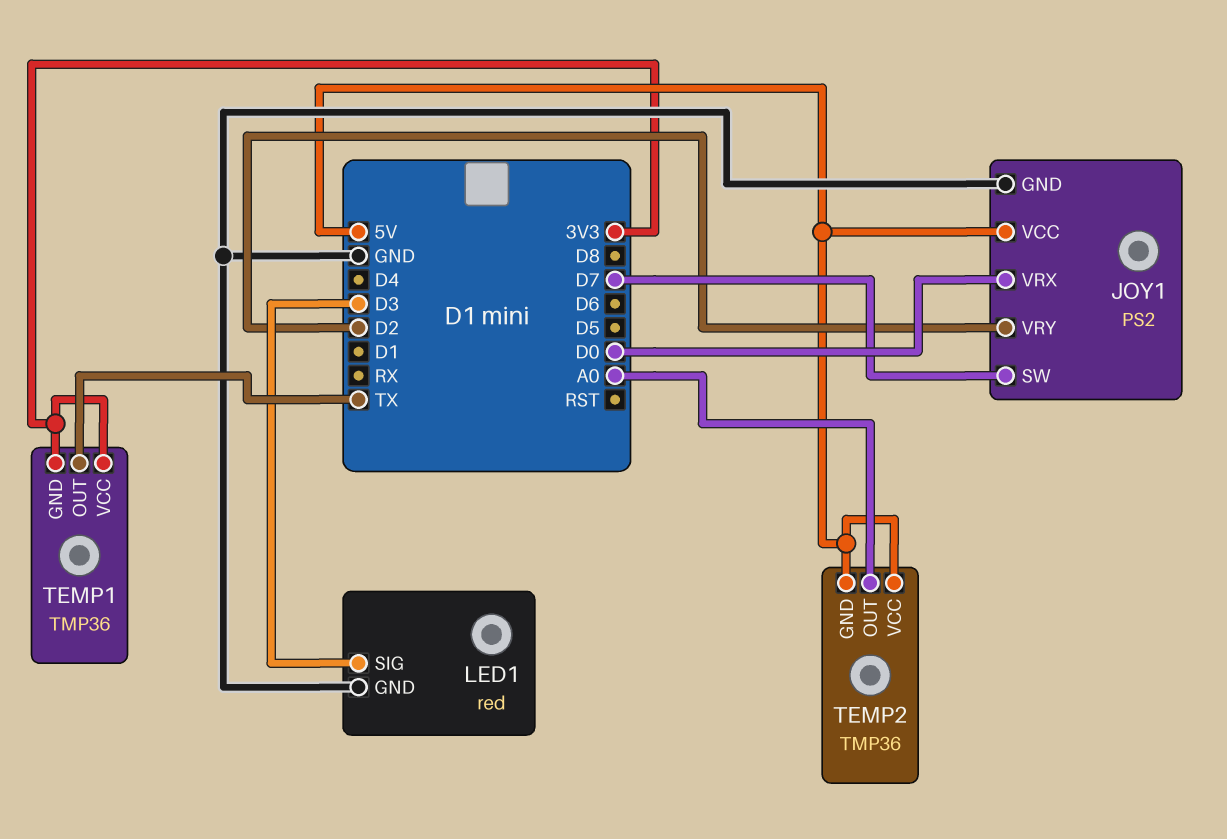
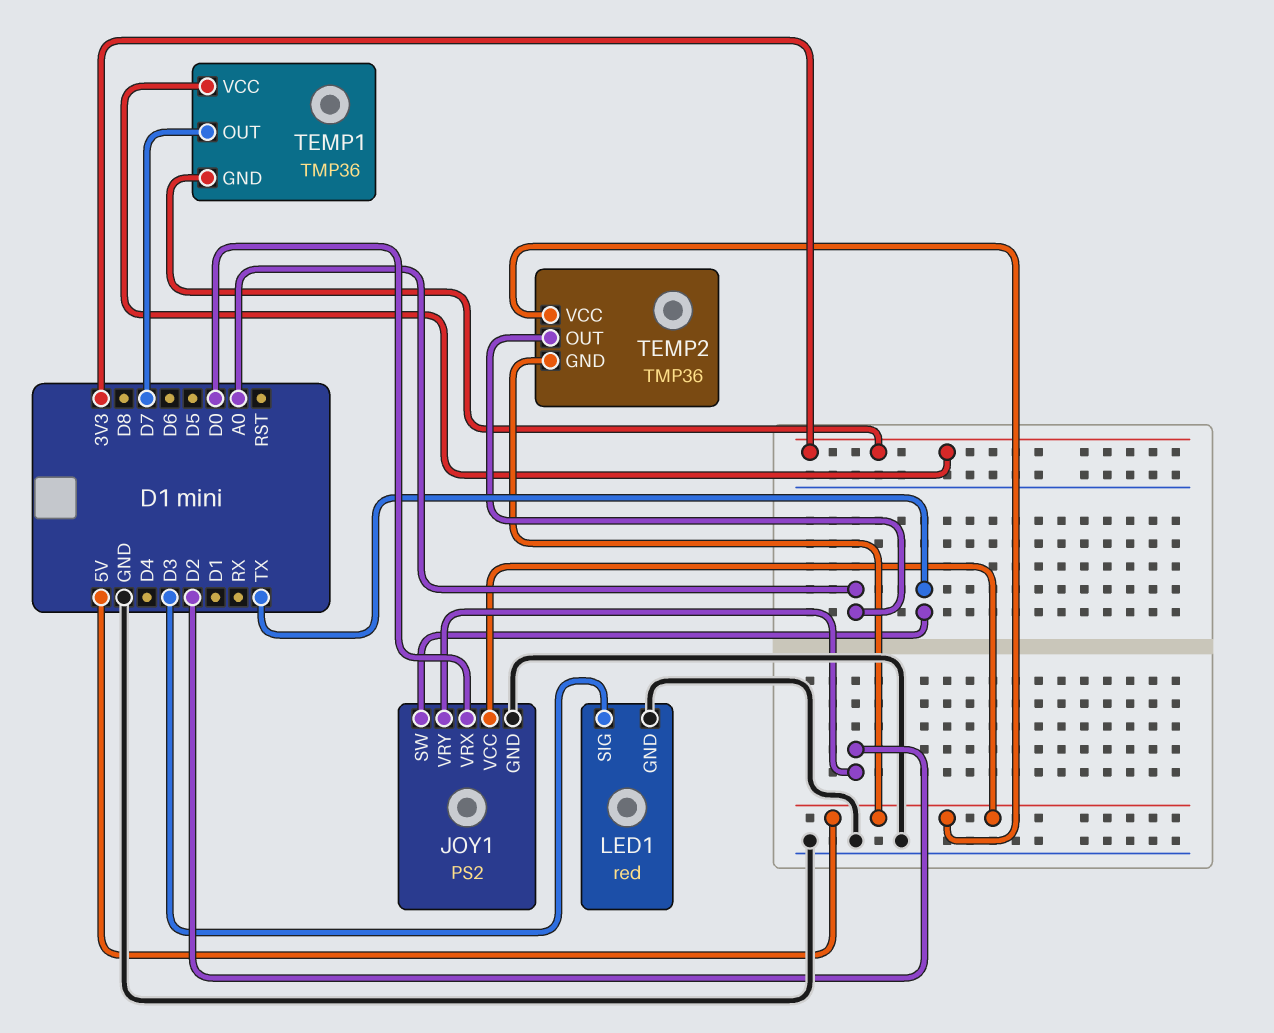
JOY1 pin SW: D7 -> TX
TEMP1 pin OUT: TX -> D7

